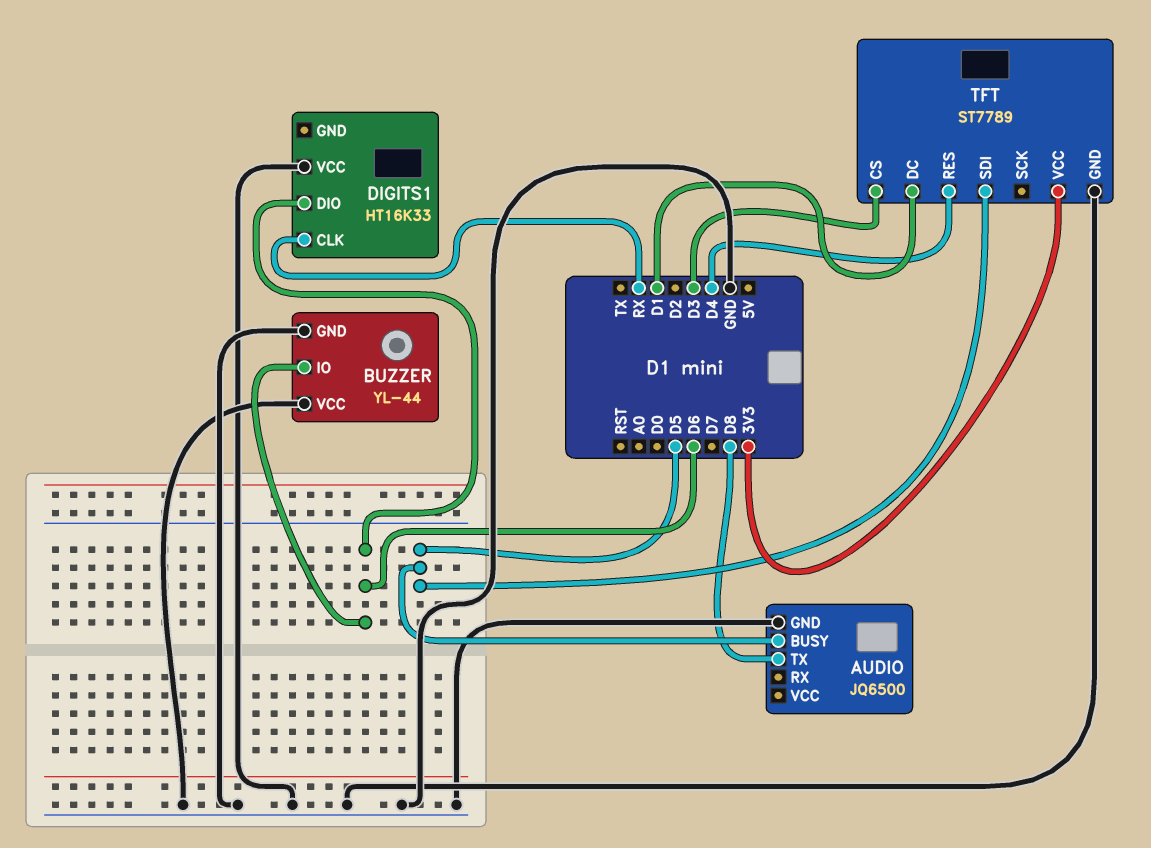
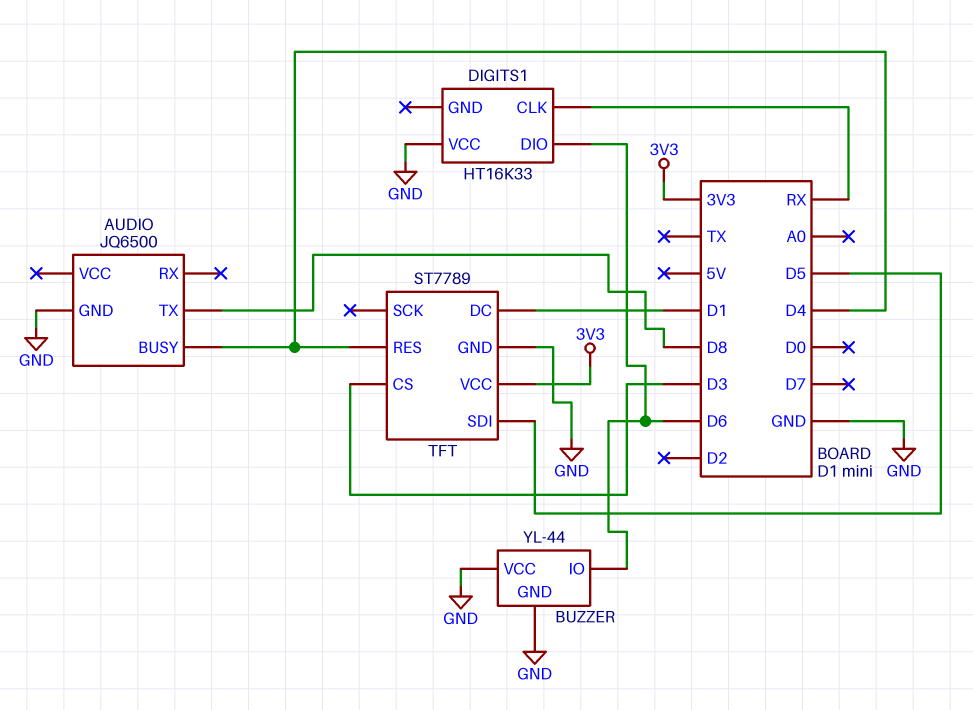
AUDIO pin BUSY: D5 -> D4

